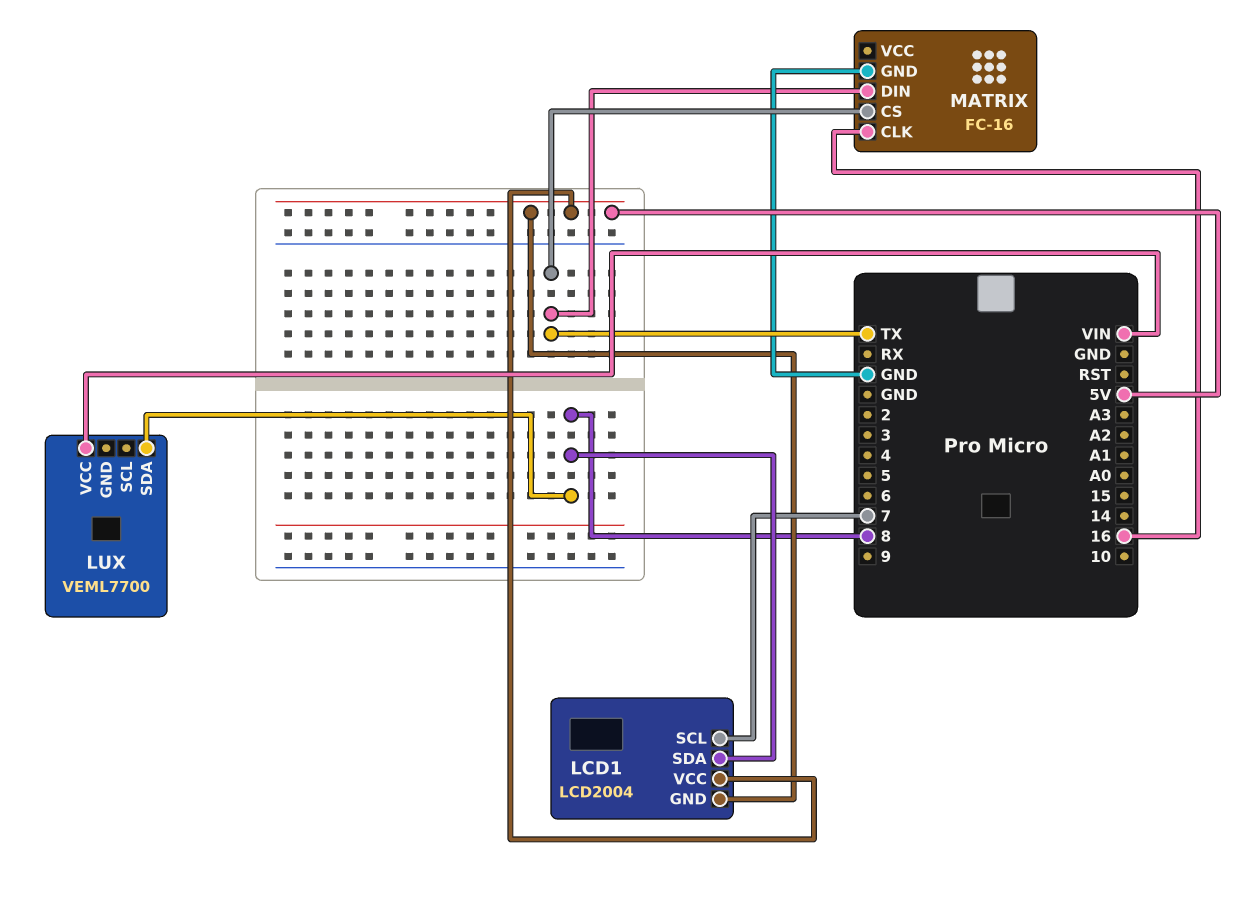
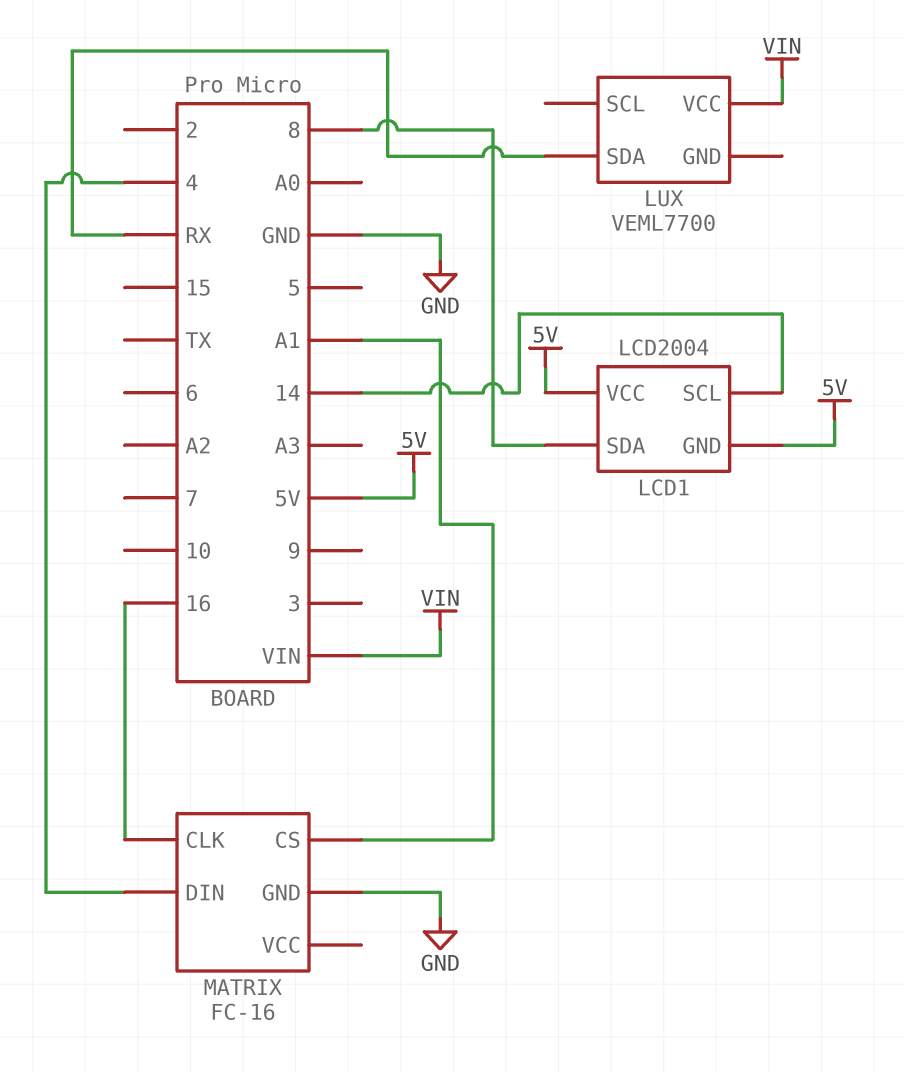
LCD1 pin SCL: 7 -> 14
LUX pin SDA: 8 -> RX
MATRIX pin CS: TX -> A1
MATRIX pin DIN: TX -> 4

